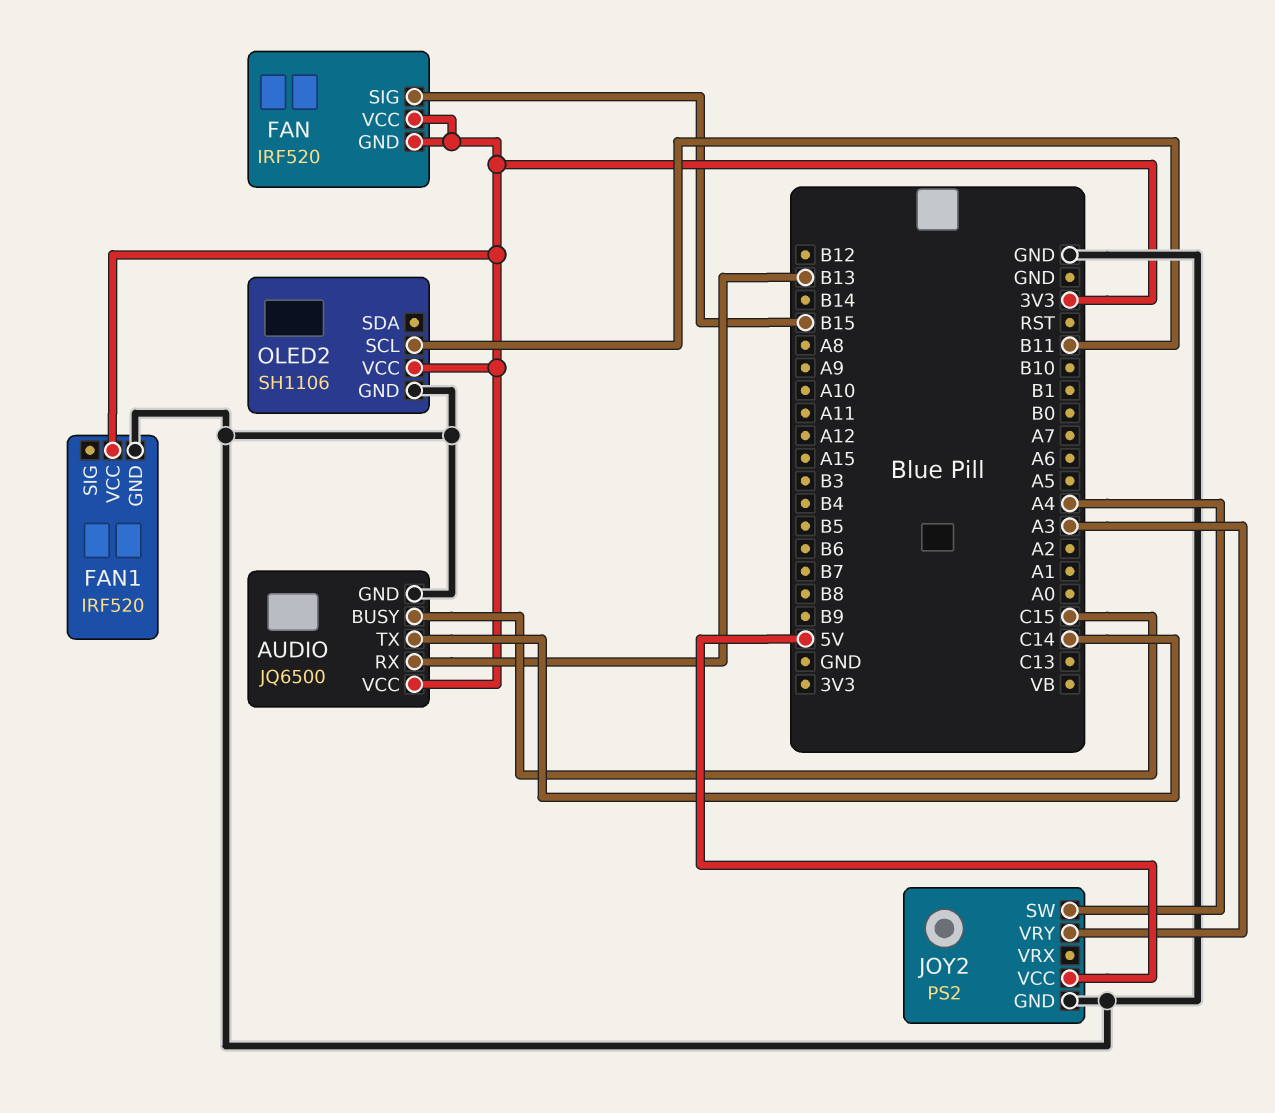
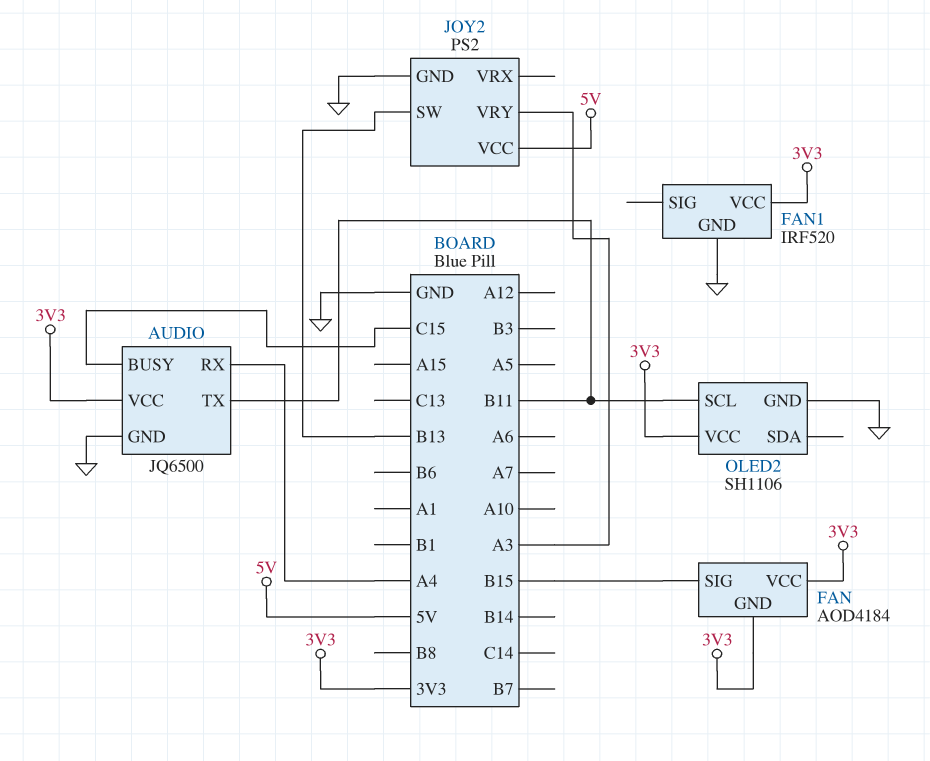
AUDIO pin RX: B13 -> A4
AUDIO pin TX: C14 -> B11
FAN: IRF520 -> AOD4184
JOY2 pin SW: A4 -> B13

